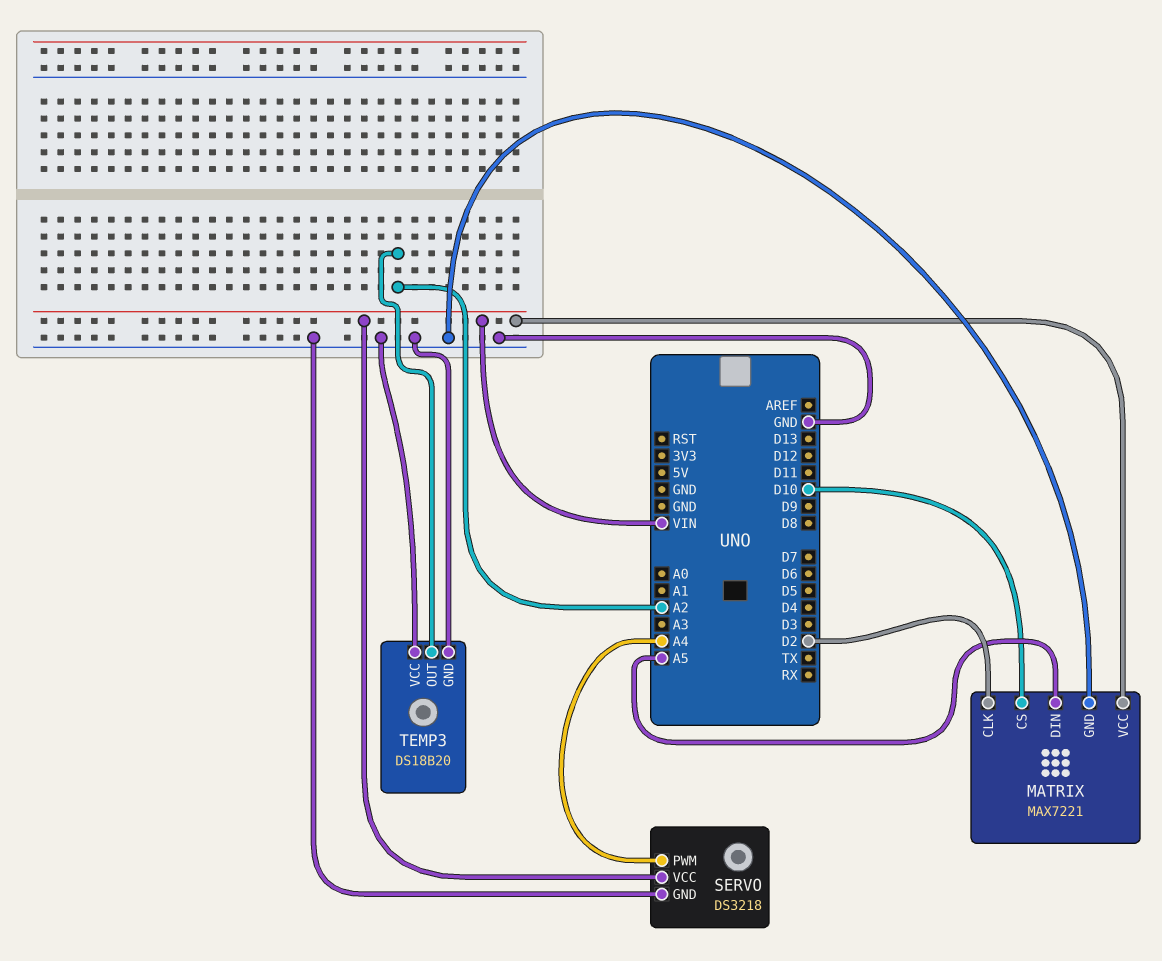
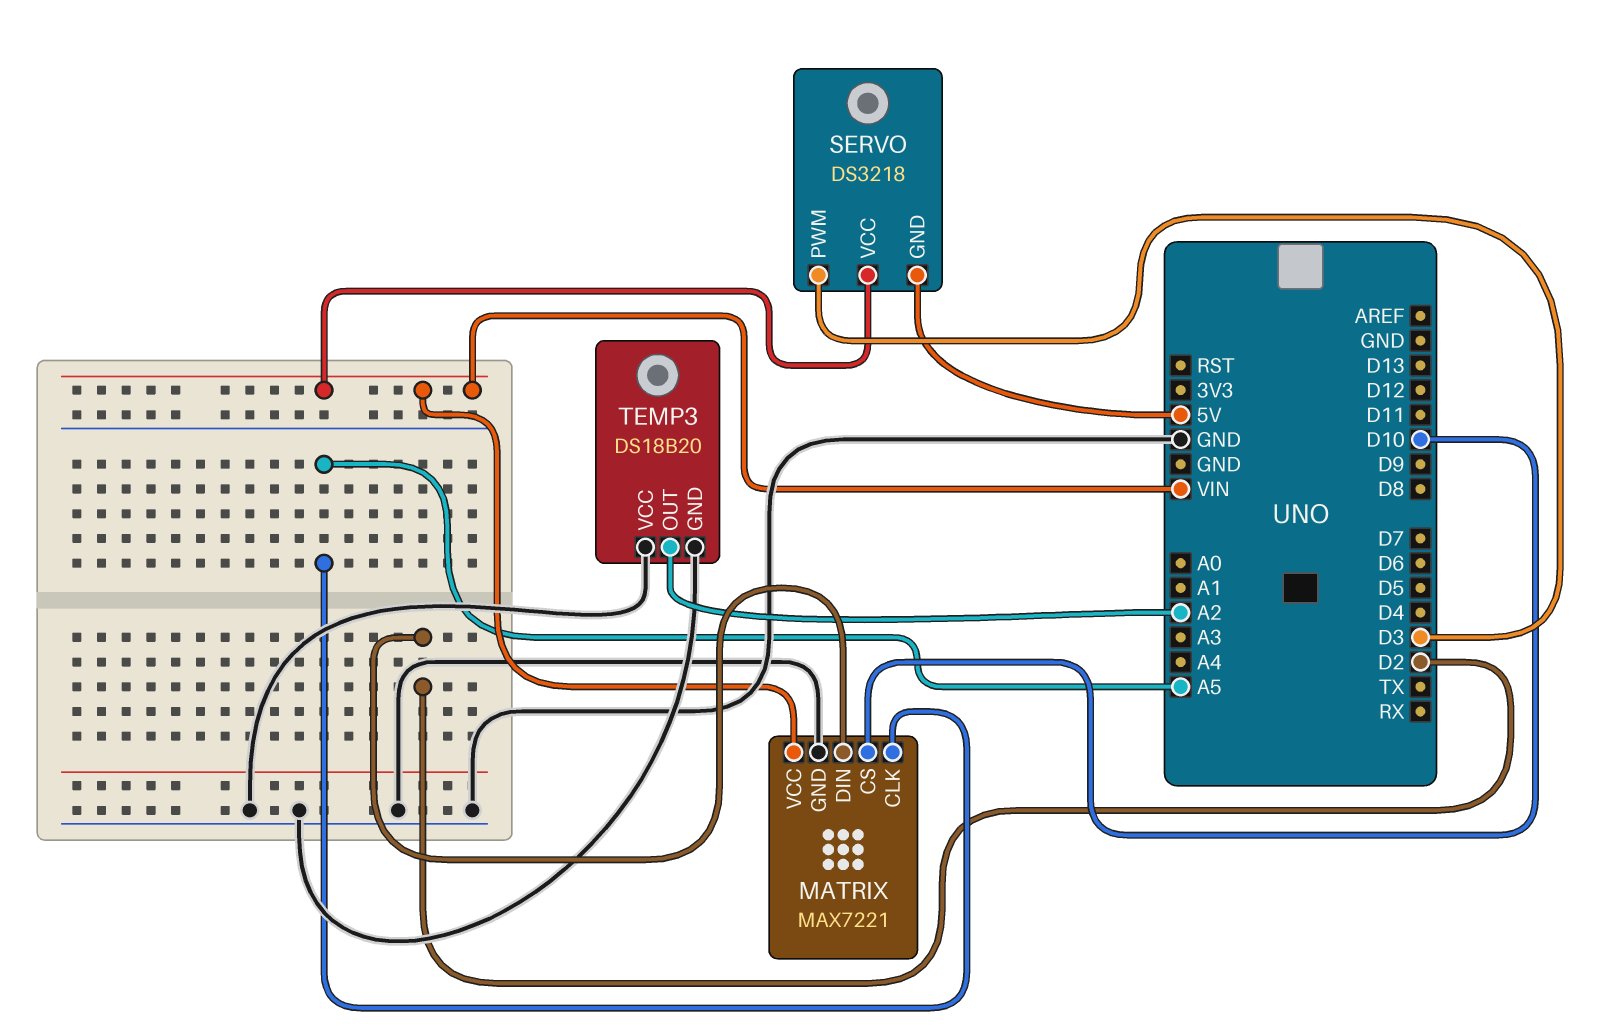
MATRIX pin CLK: D2 -> A5
MATRIX pin DIN: A5 -> D2
SERVO pin GND: GND -> 5V
SERVO pin PWM: A4 -> D3

